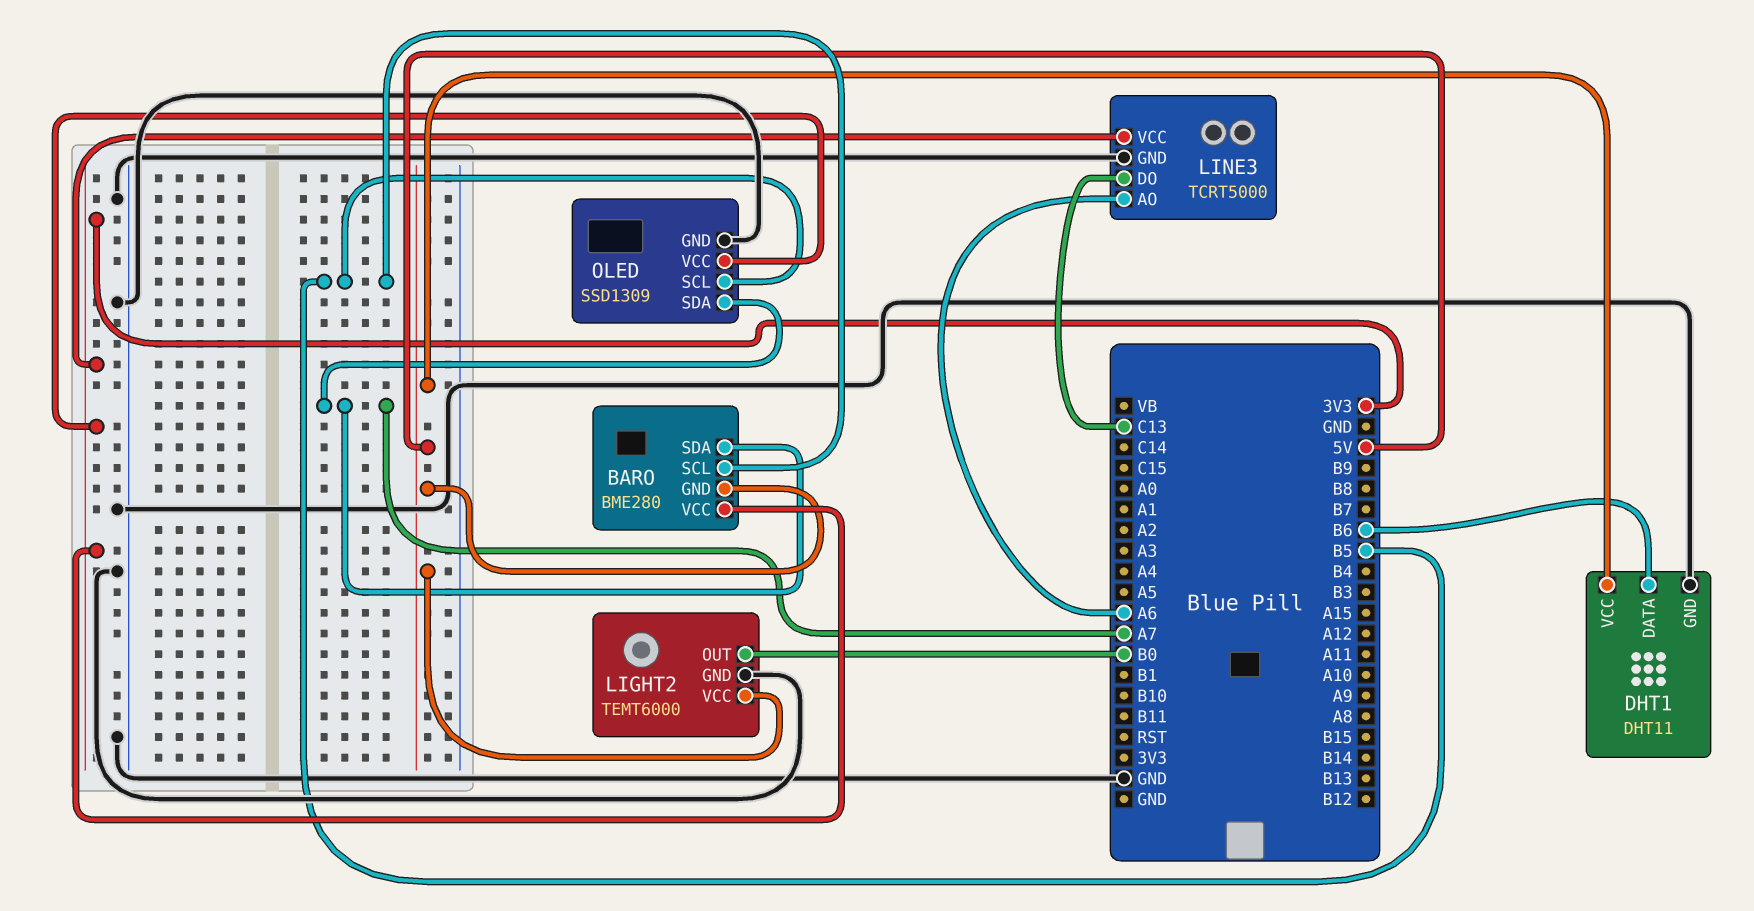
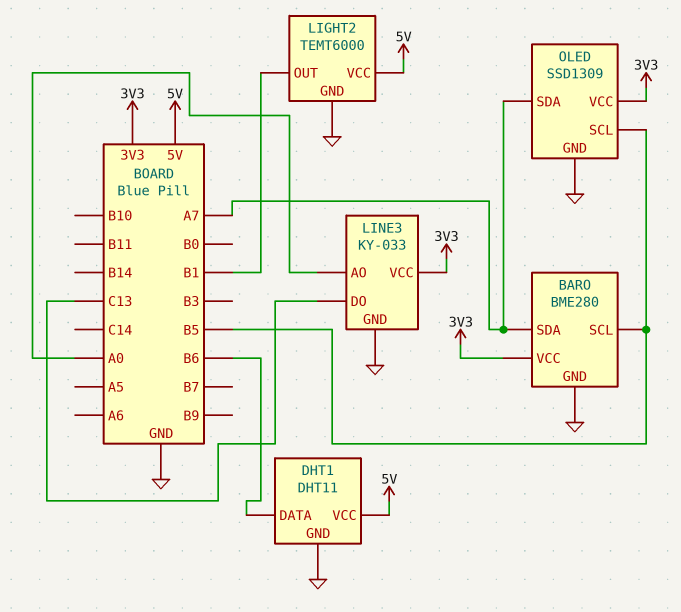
BARO pin GND: 5V -> GND
LIGHT2 pin OUT: B0 -> B1
LINE3: TCRT5000 -> KY-033
LINE3 pin AO: A6 -> A0

